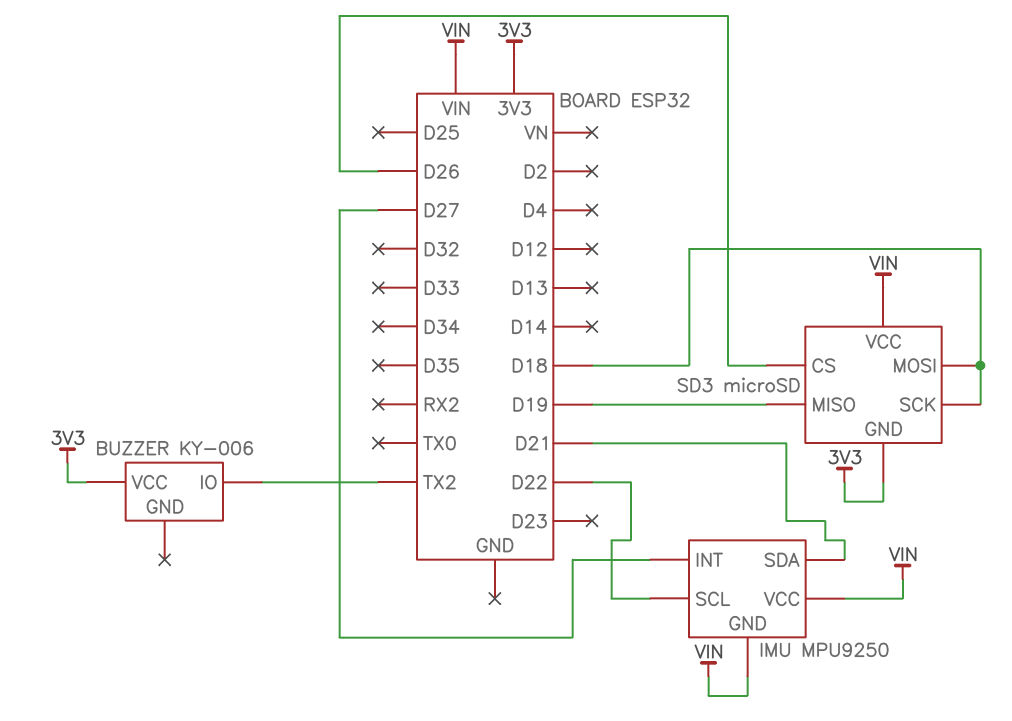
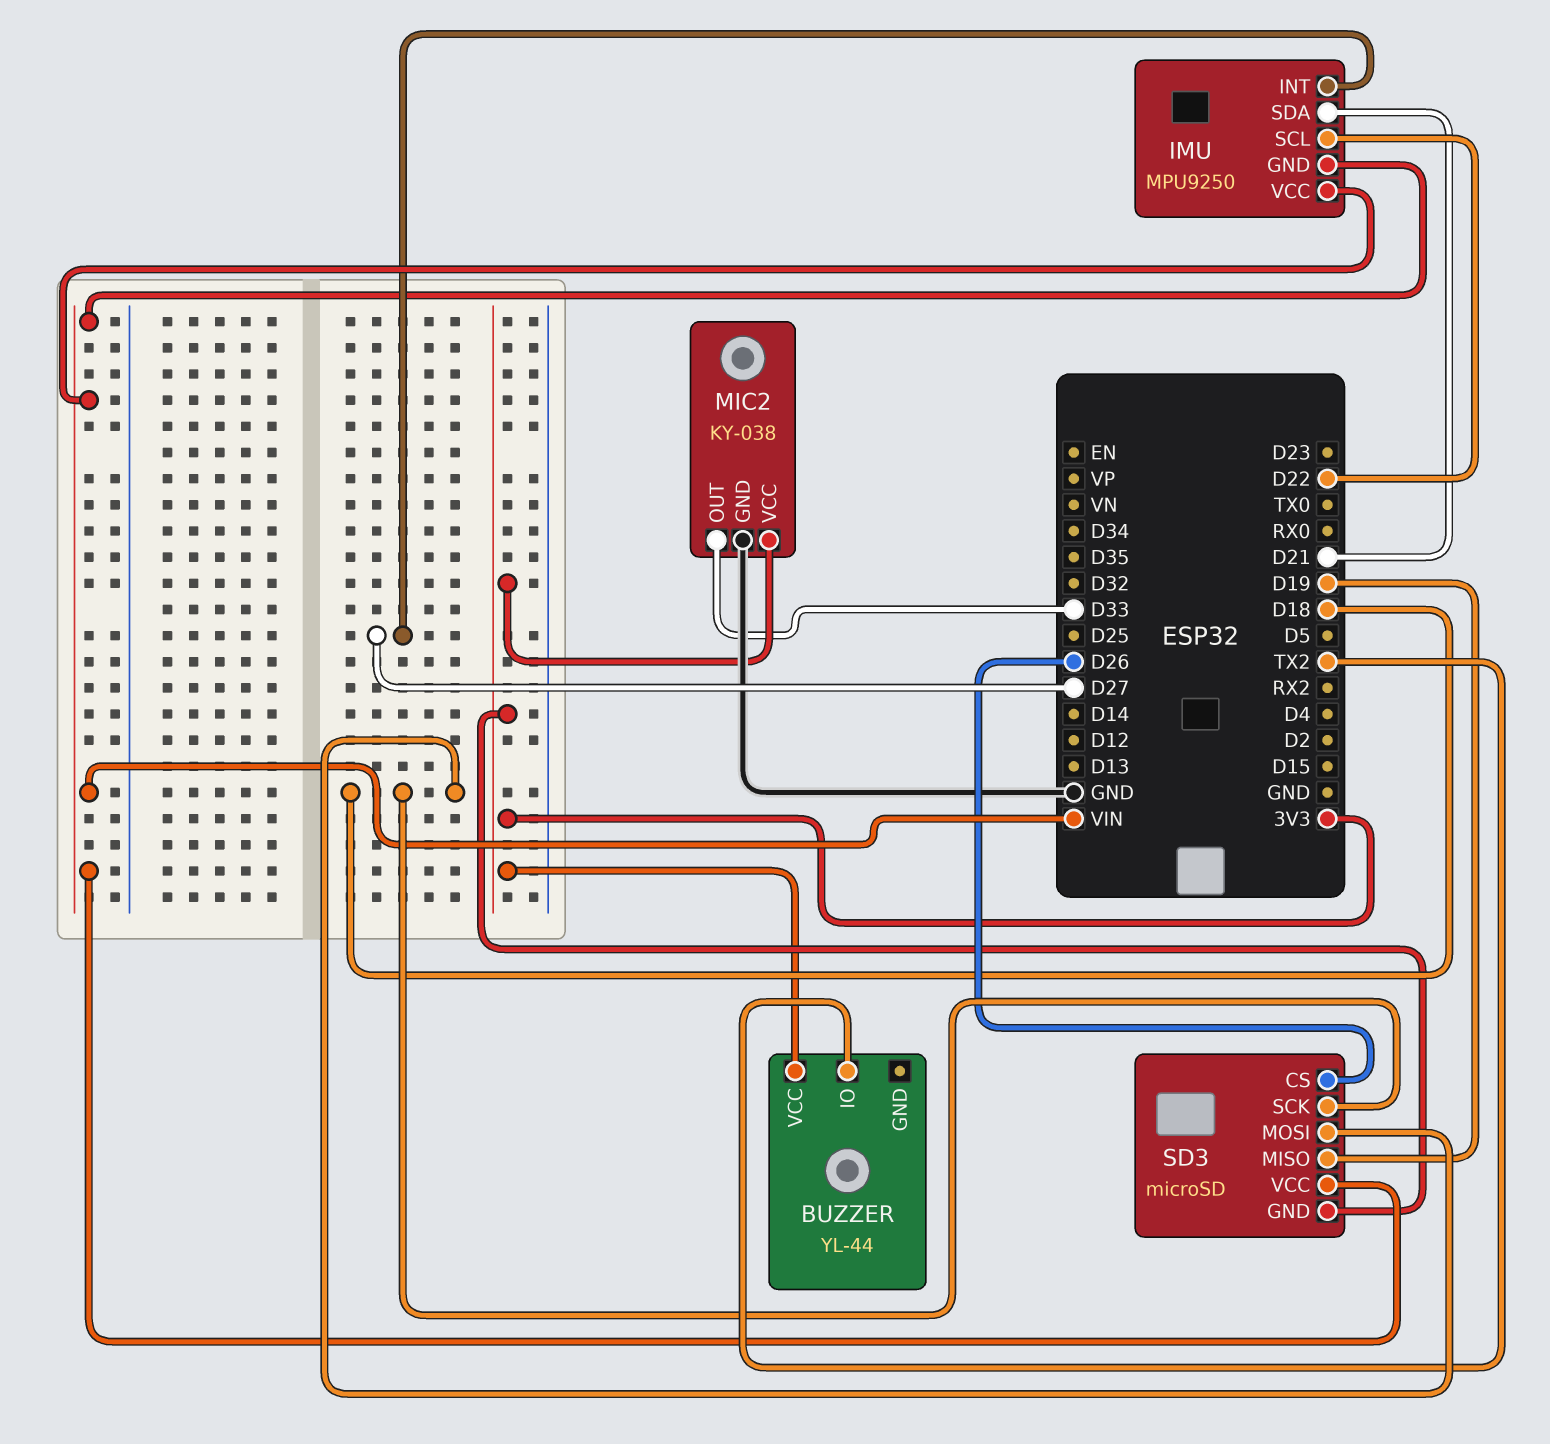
BUZZER: KY-006 -> YL-44
MIC2: none -> KY-038
MIC2 pin GND: none -> GND
MIC2 pin OUT: none -> D33
MIC2 pin VCC: none -> 3V3

